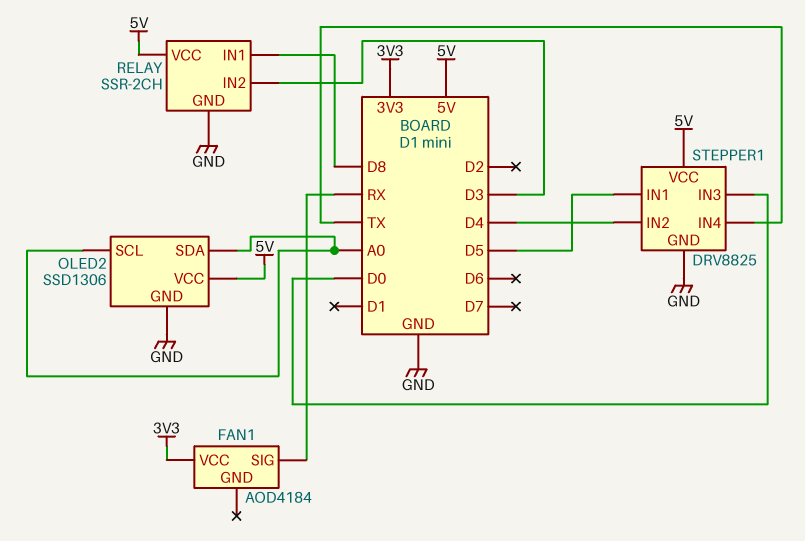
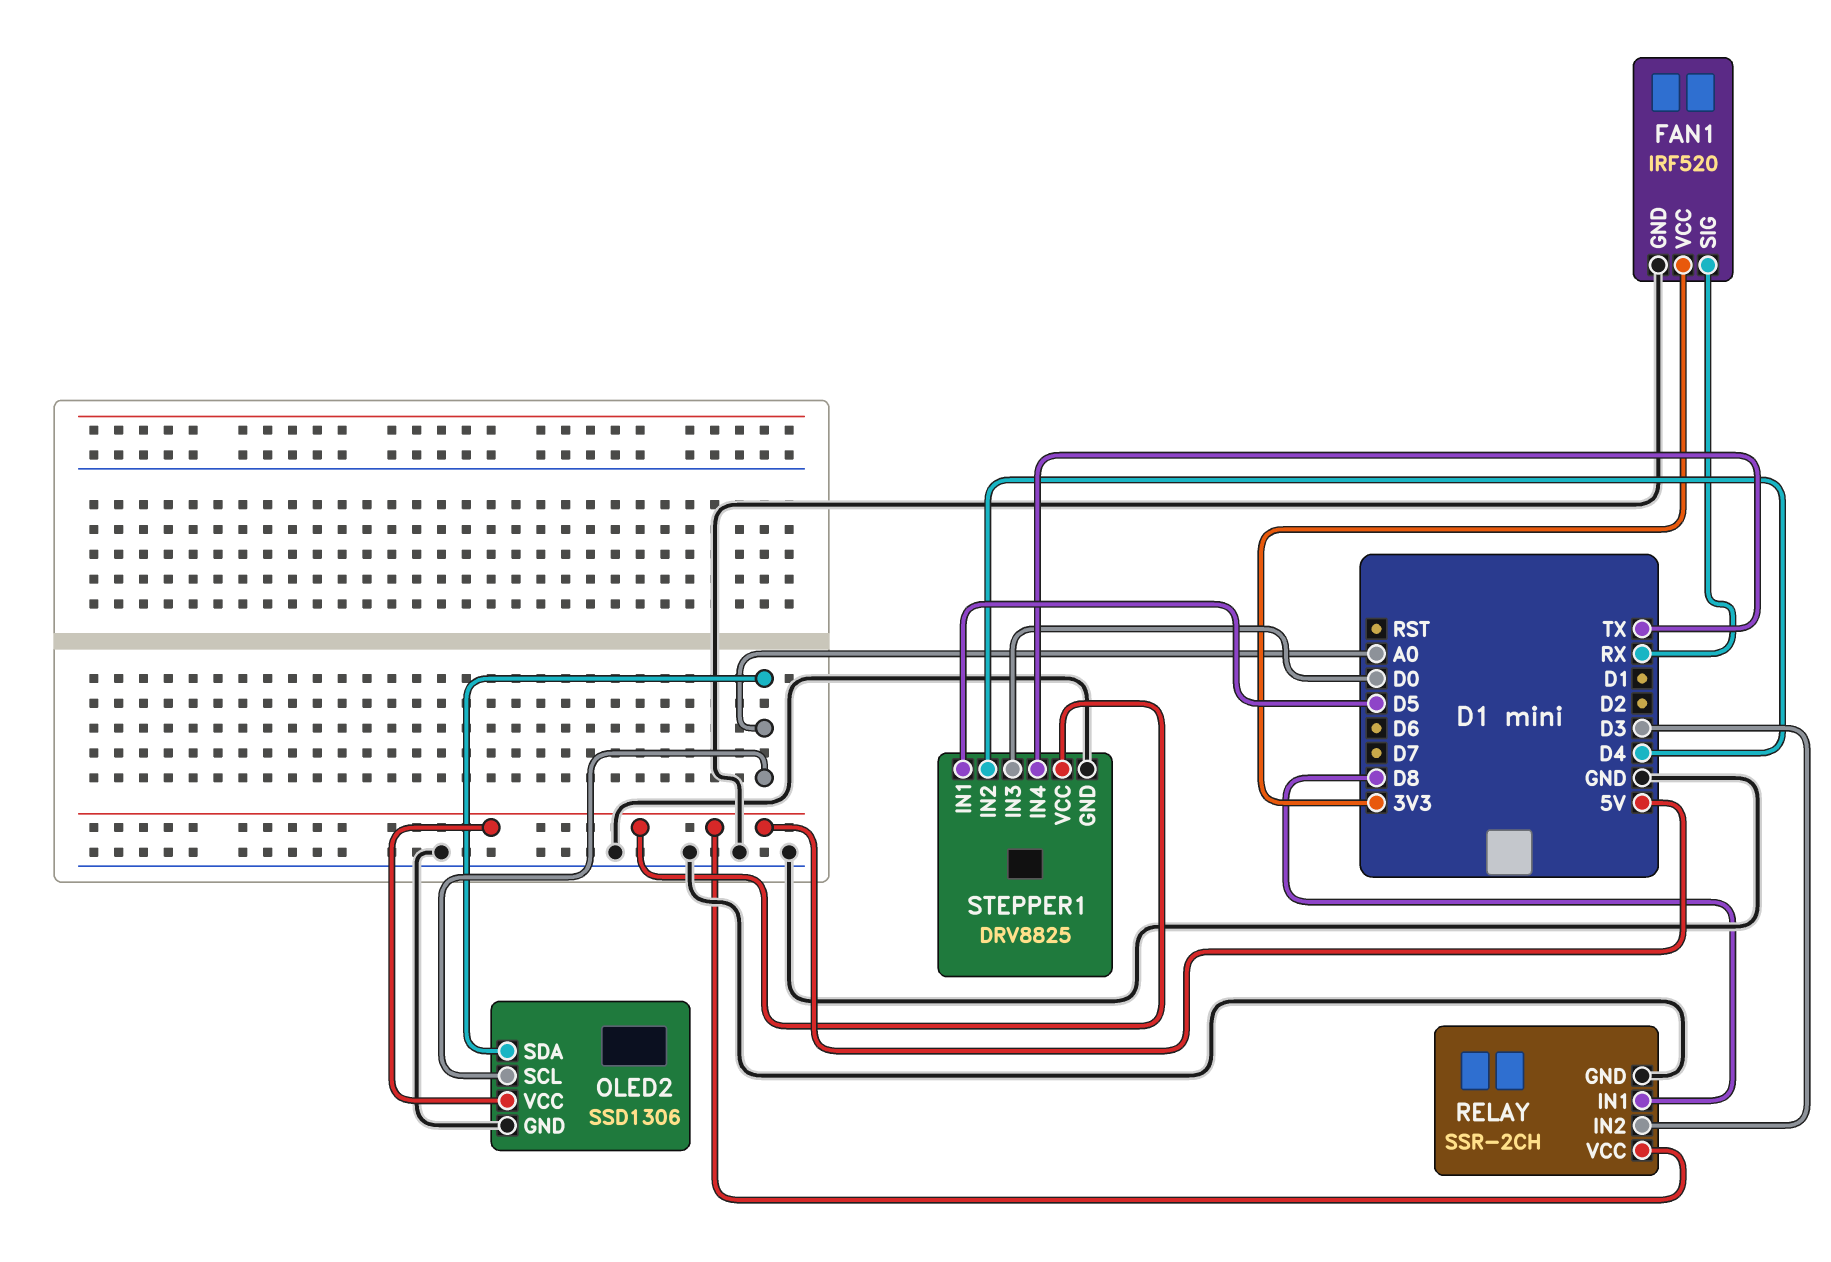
FAN1: AOD4184 -> IRF520
FAN1 pin GND: none -> GND

